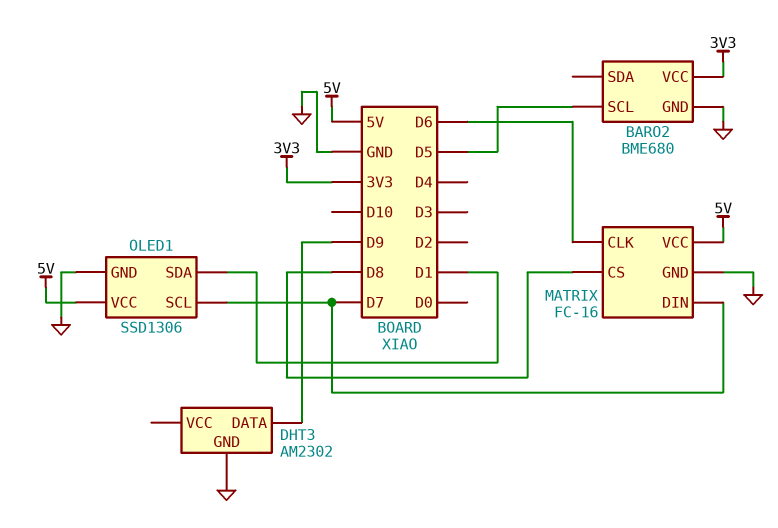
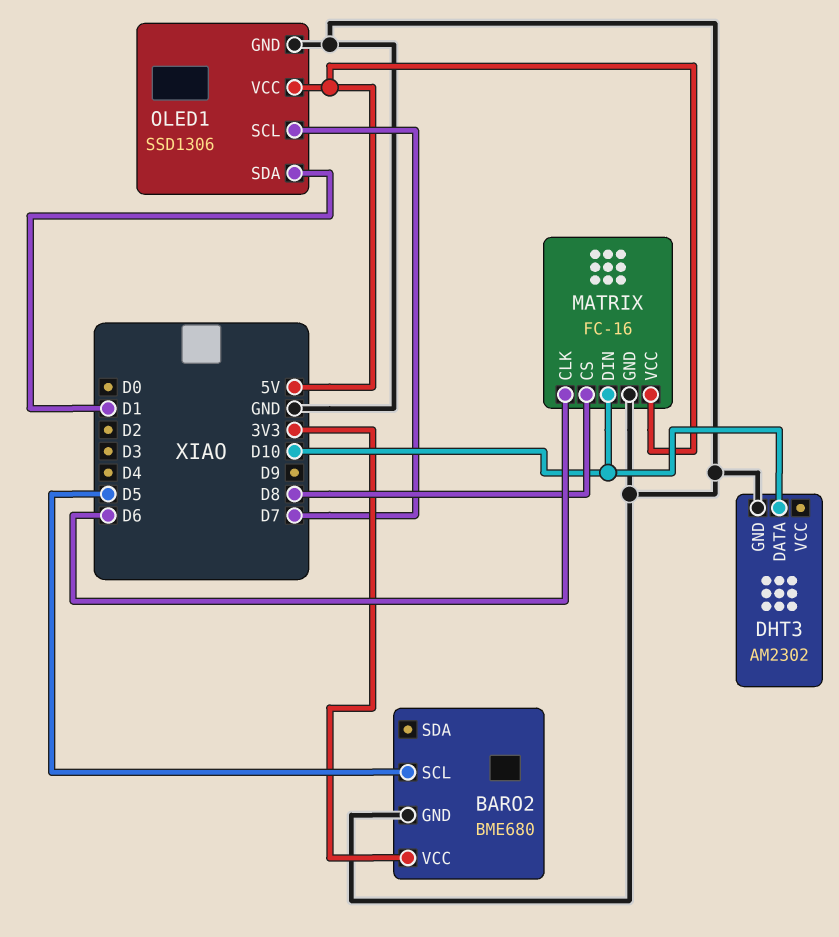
DHT3 pin DATA: D9 -> D10
MATRIX pin DIN: D7 -> D10

